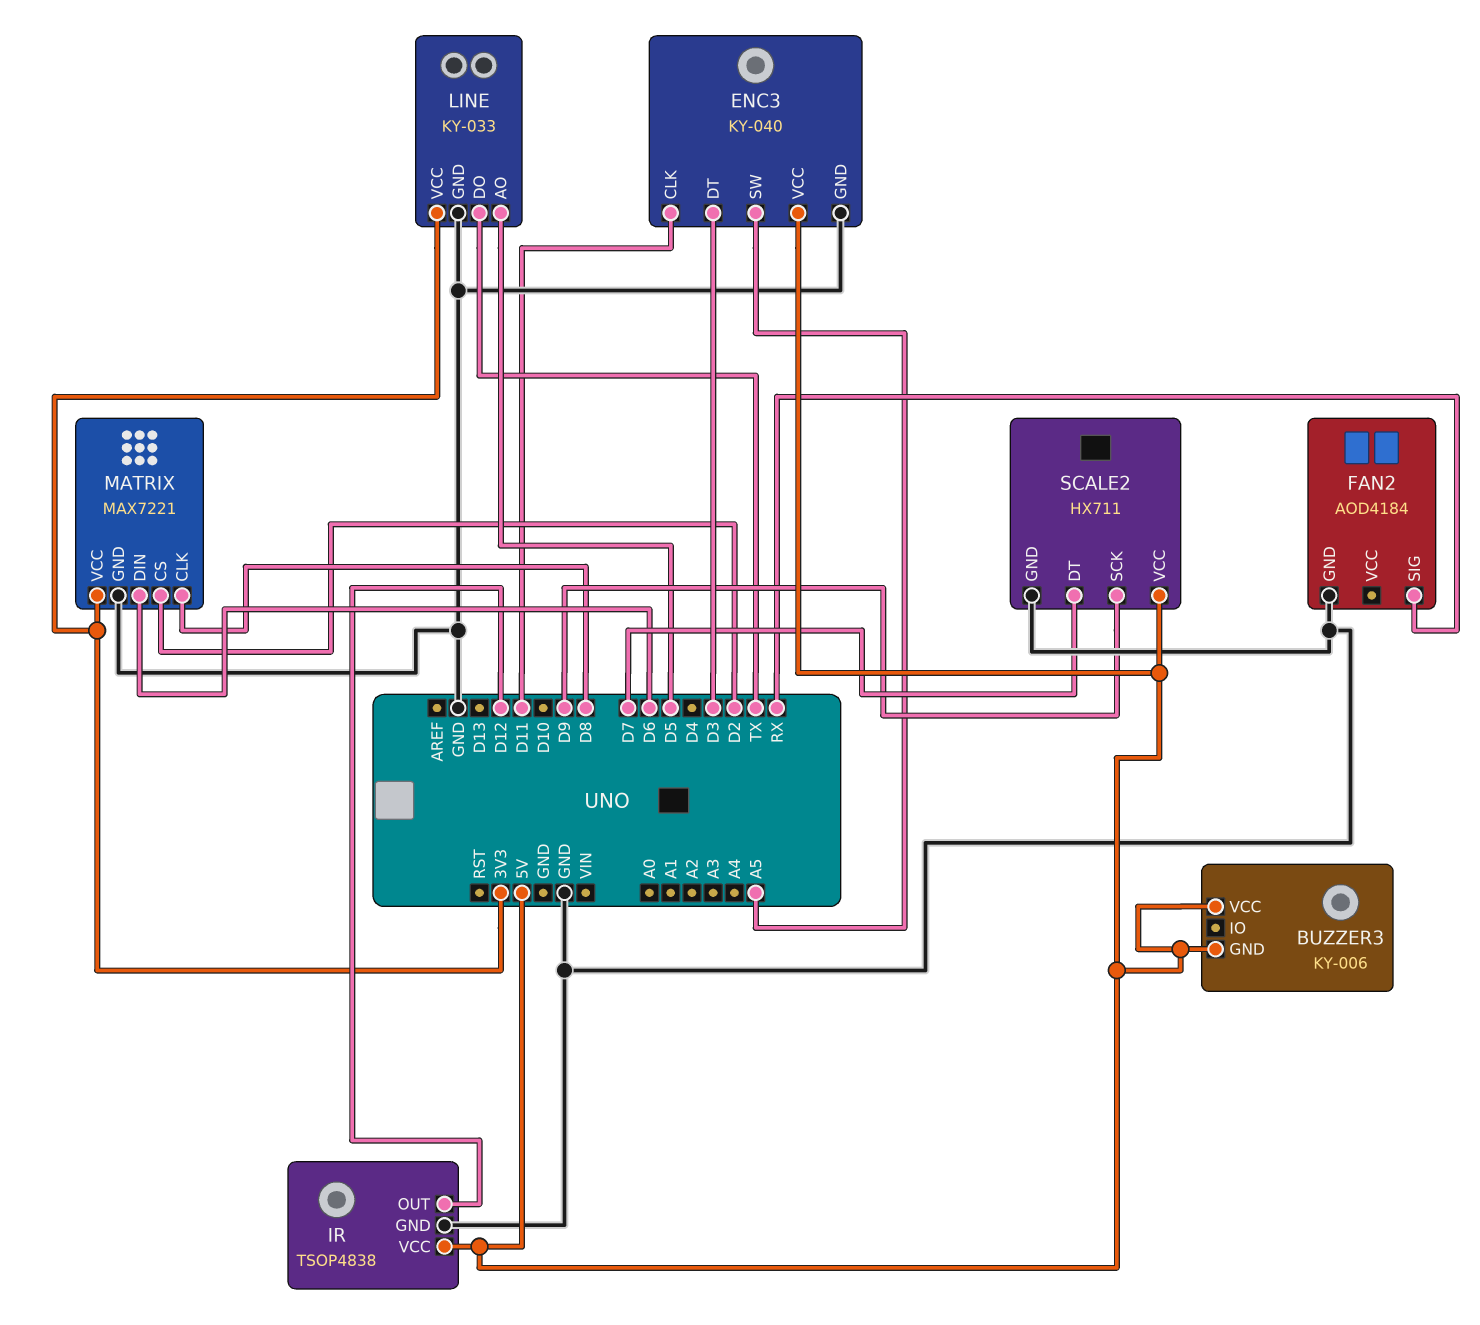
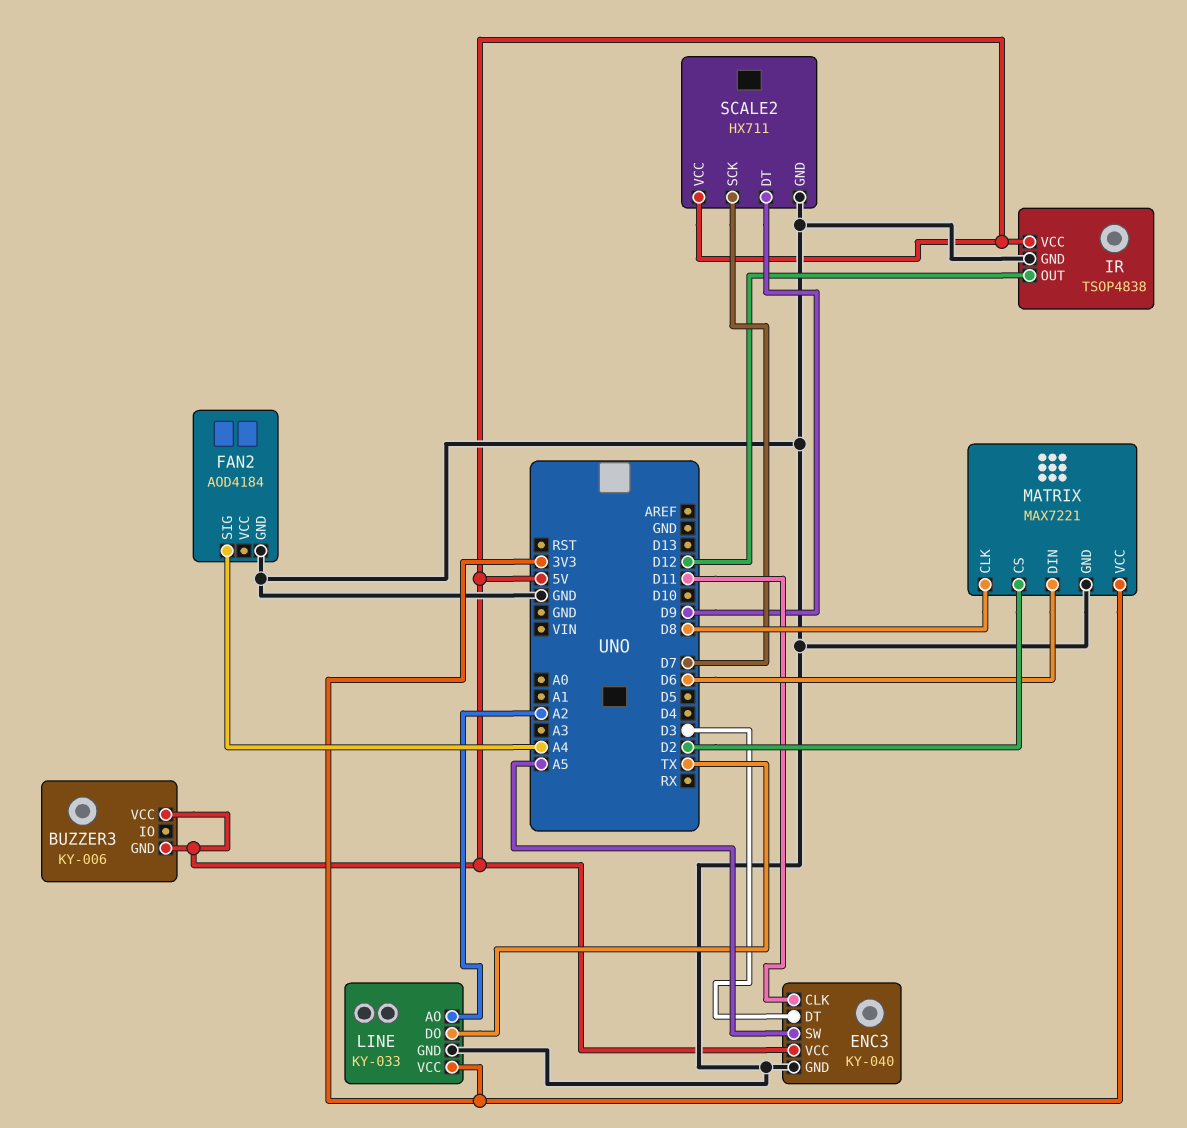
FAN2 pin SIG: RX -> A4
LINE pin AO: D5 -> A2
SCALE2 pin DT: D7 -> D9
SCALE2 pin SCK: D9 -> D7

